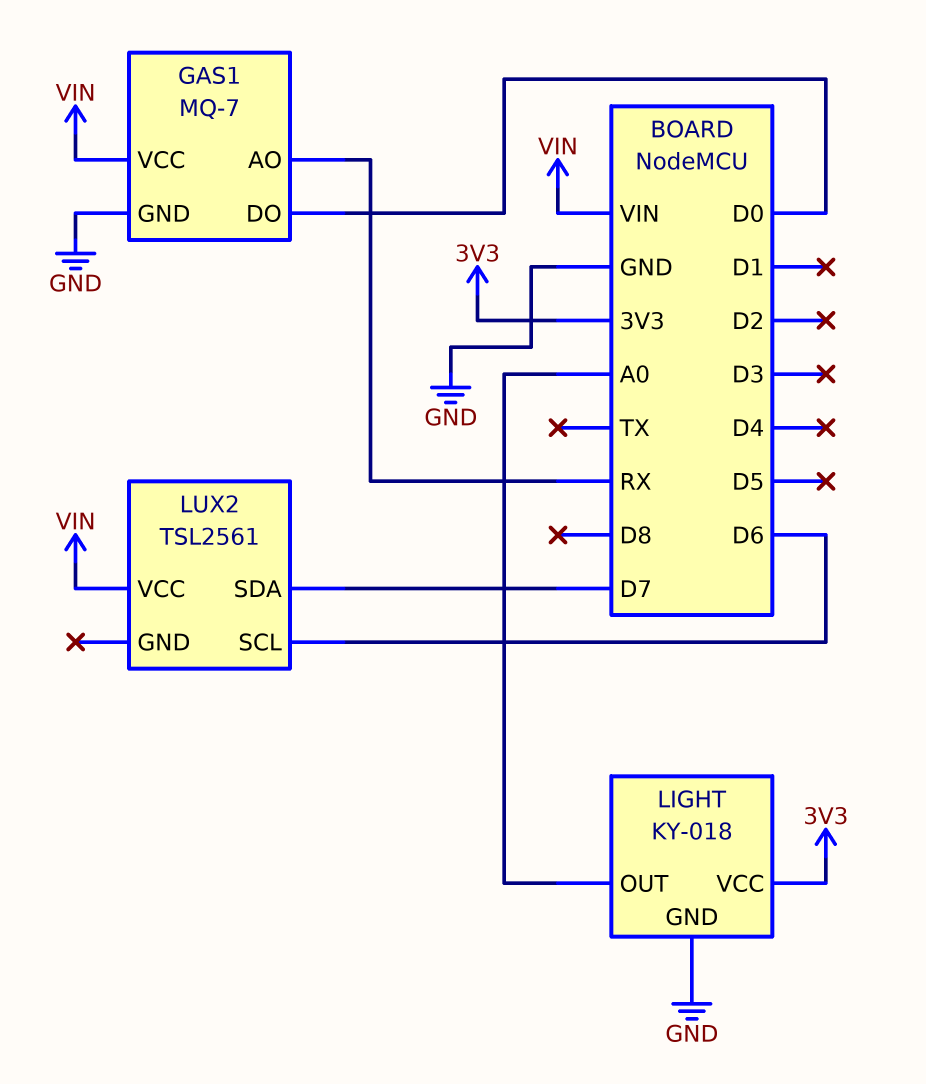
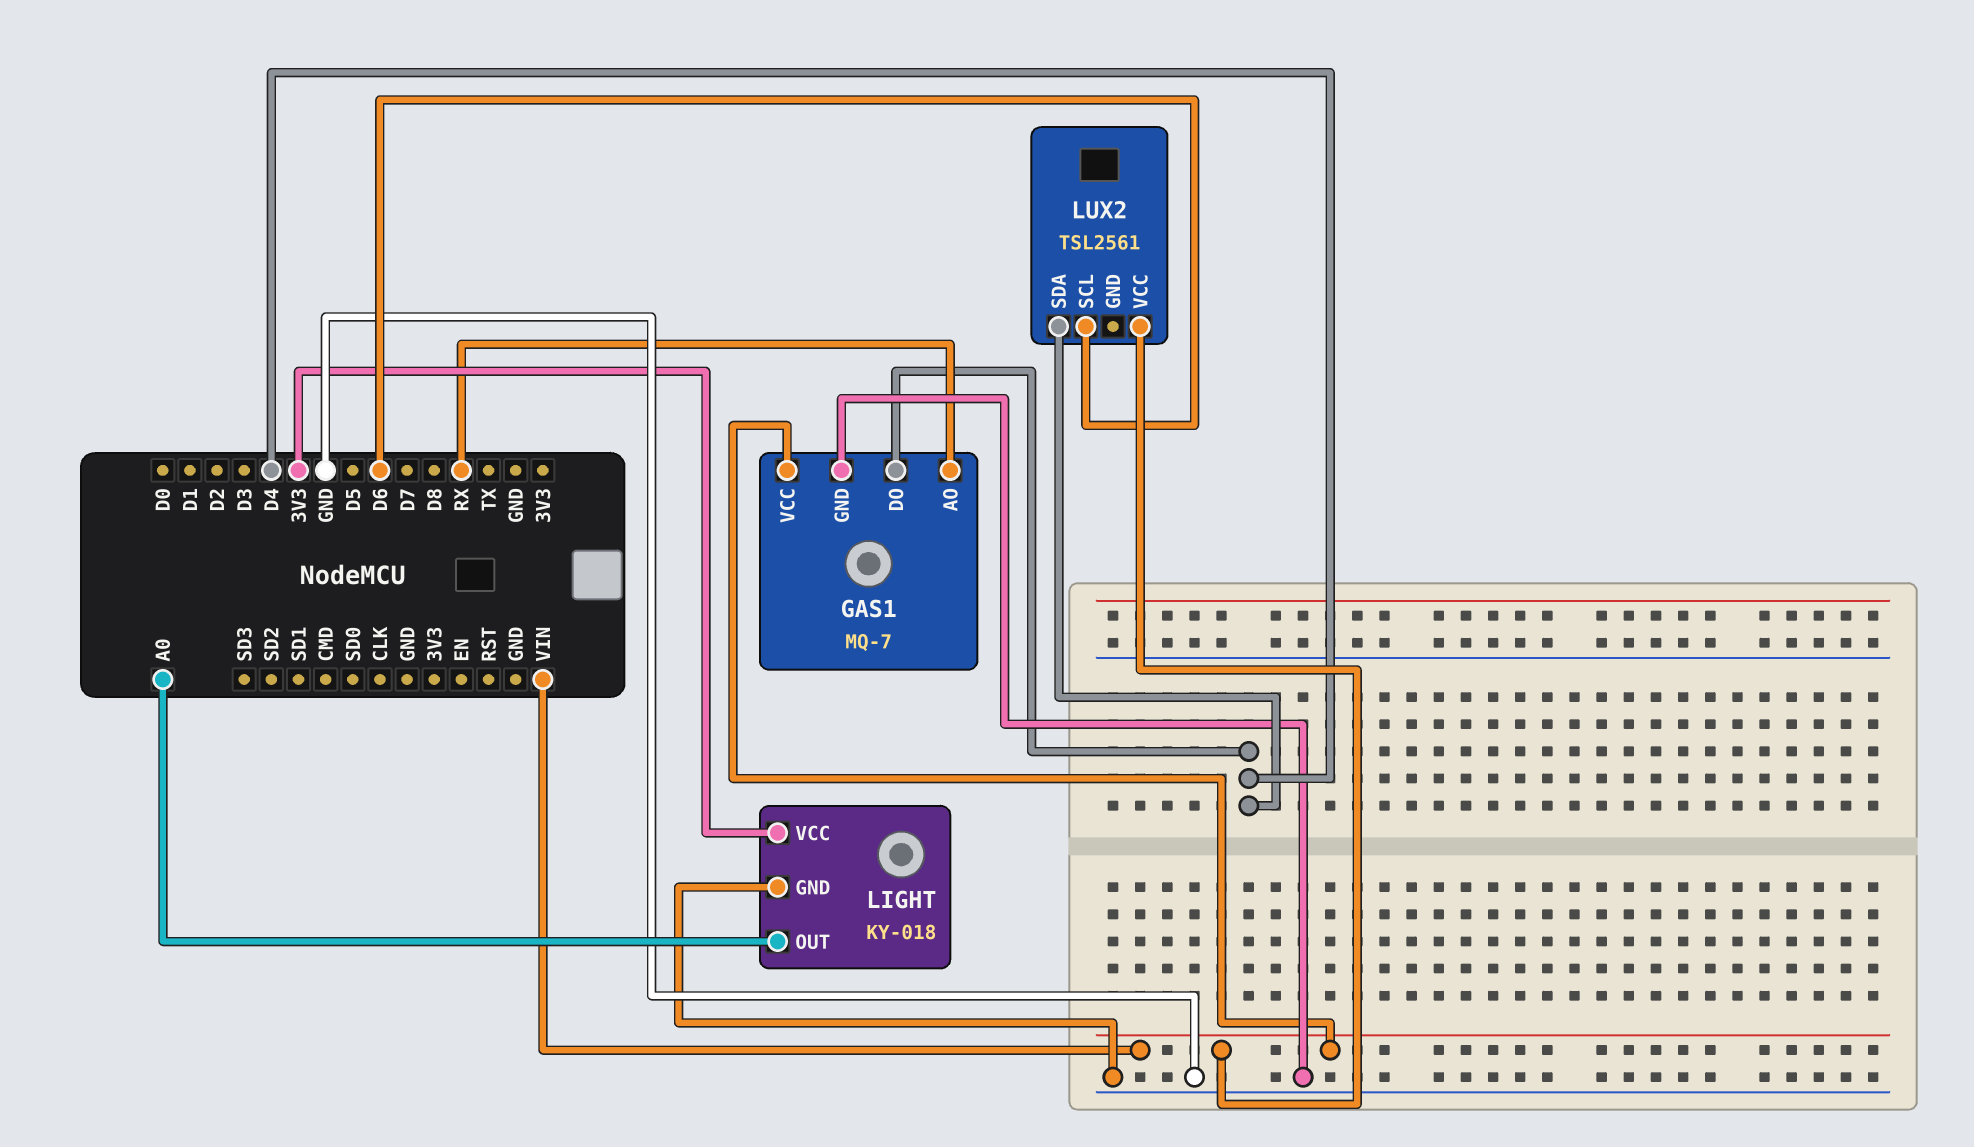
GAS1 pin DO: D0 -> D4
LUX2 pin SDA: D7 -> D4

